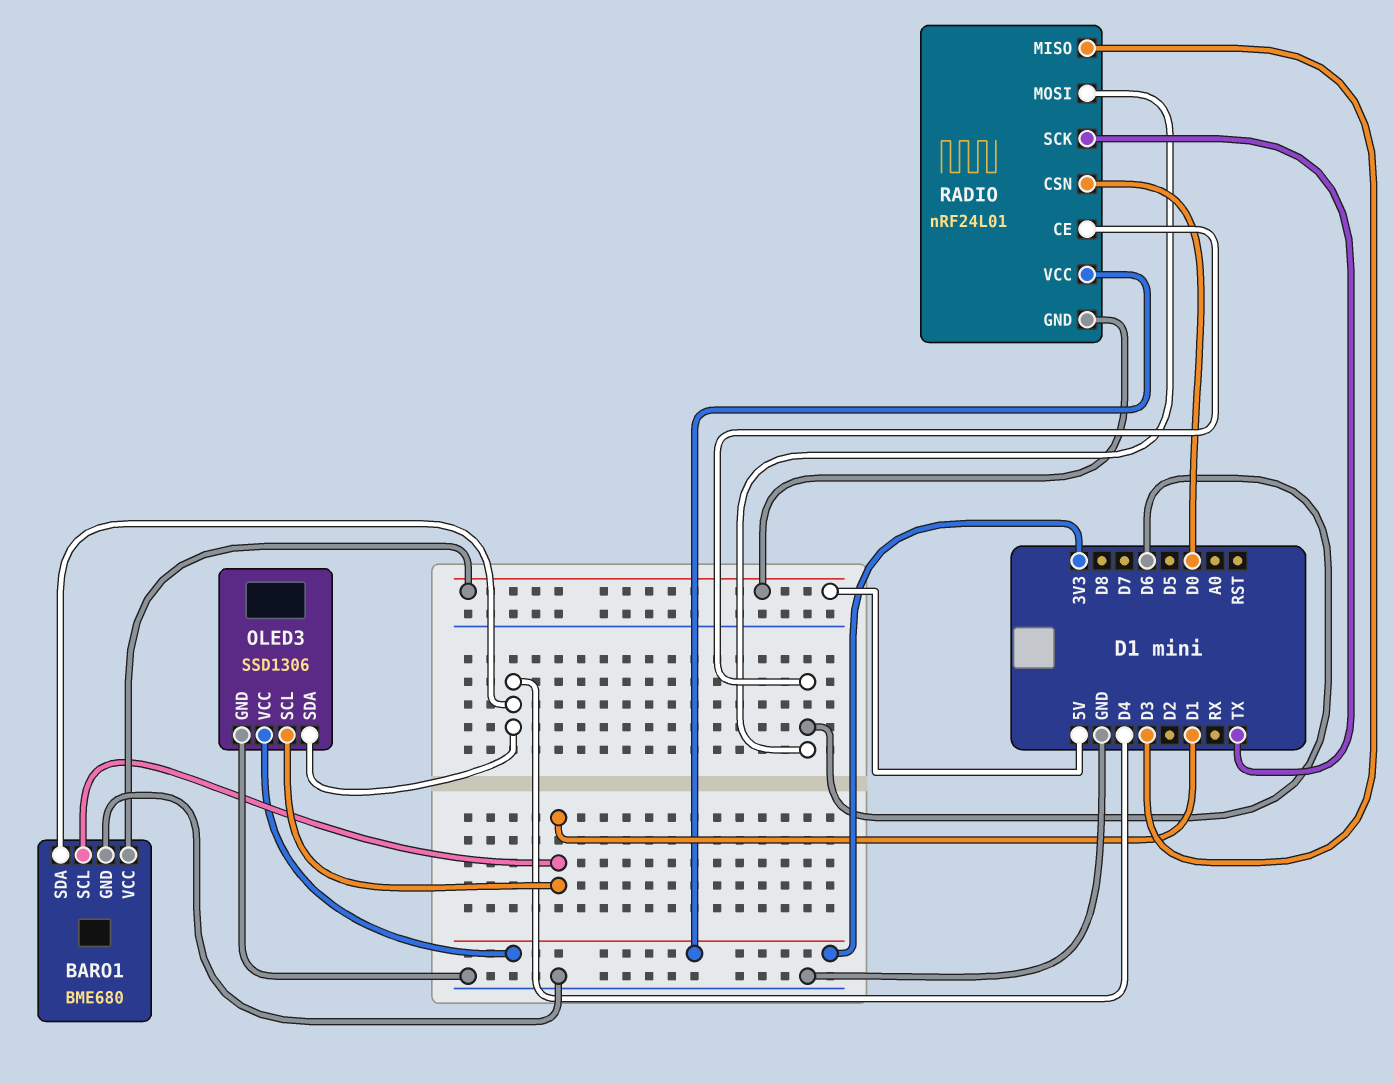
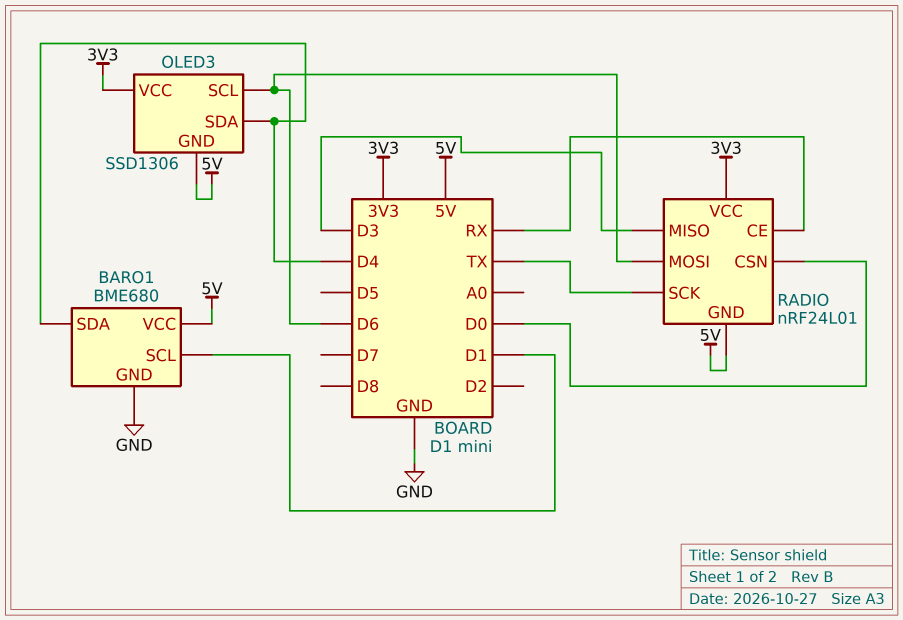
OLED3 pin GND: GND -> 5V
OLED3 pin SCL: D1 -> D6
RADIO pin CE: D6 -> RX

